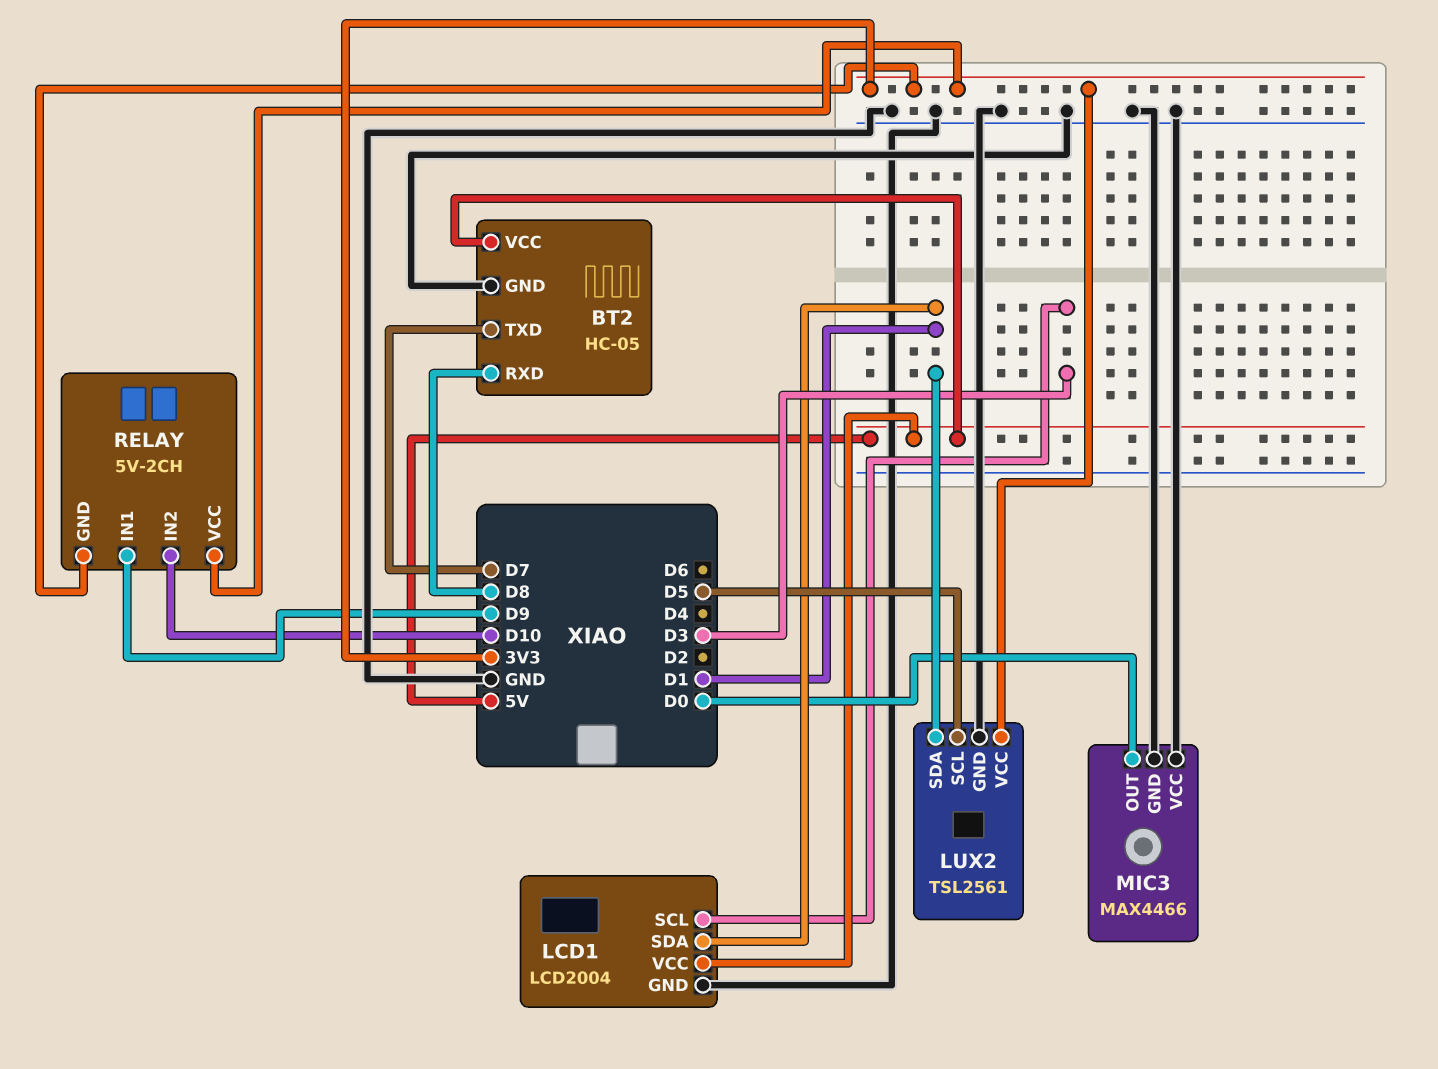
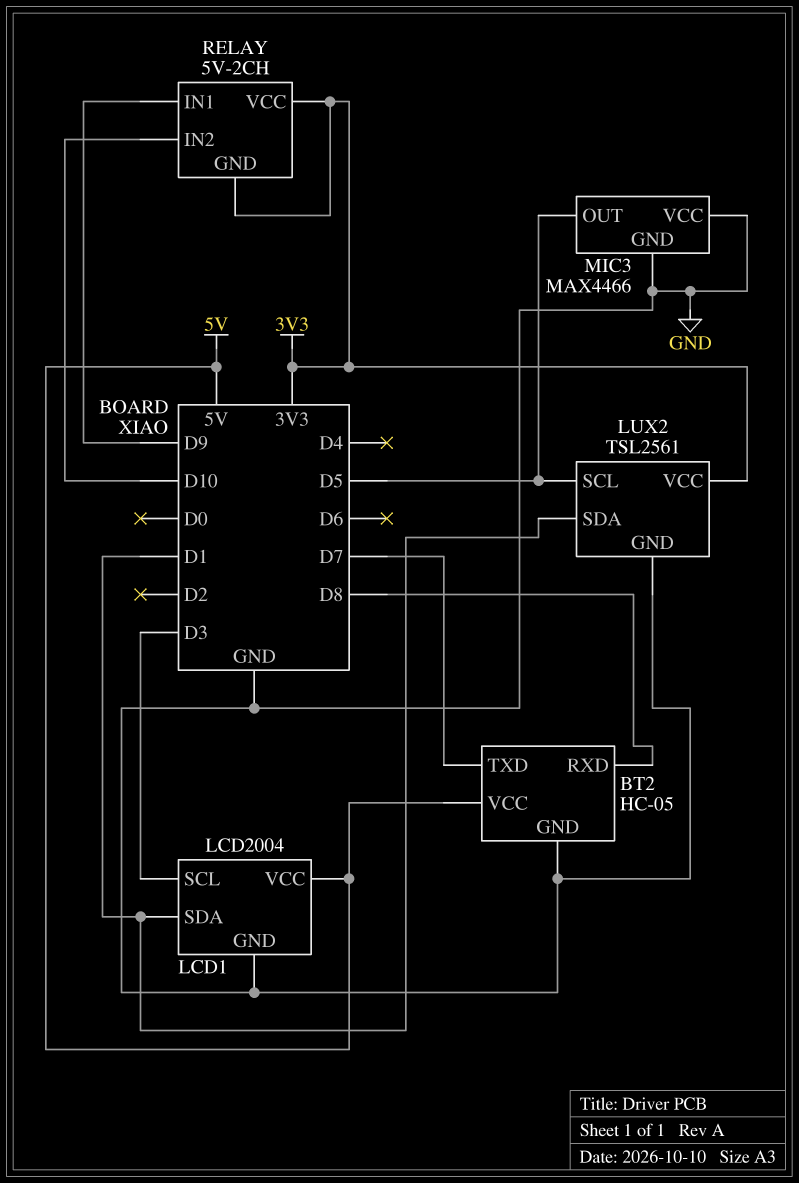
MIC3 pin OUT: D0 -> D5

